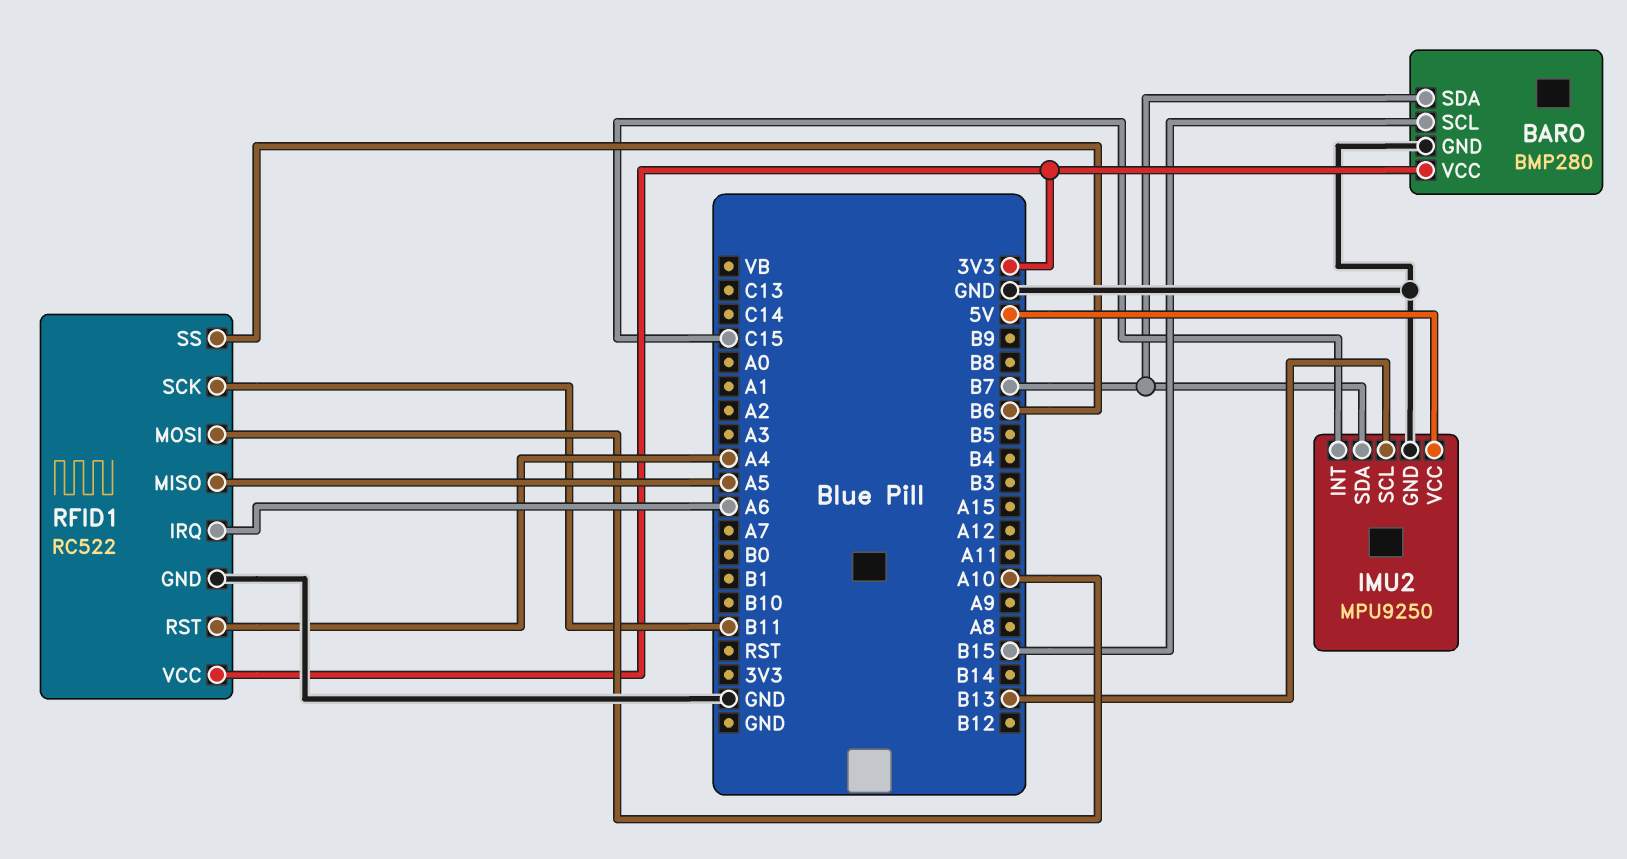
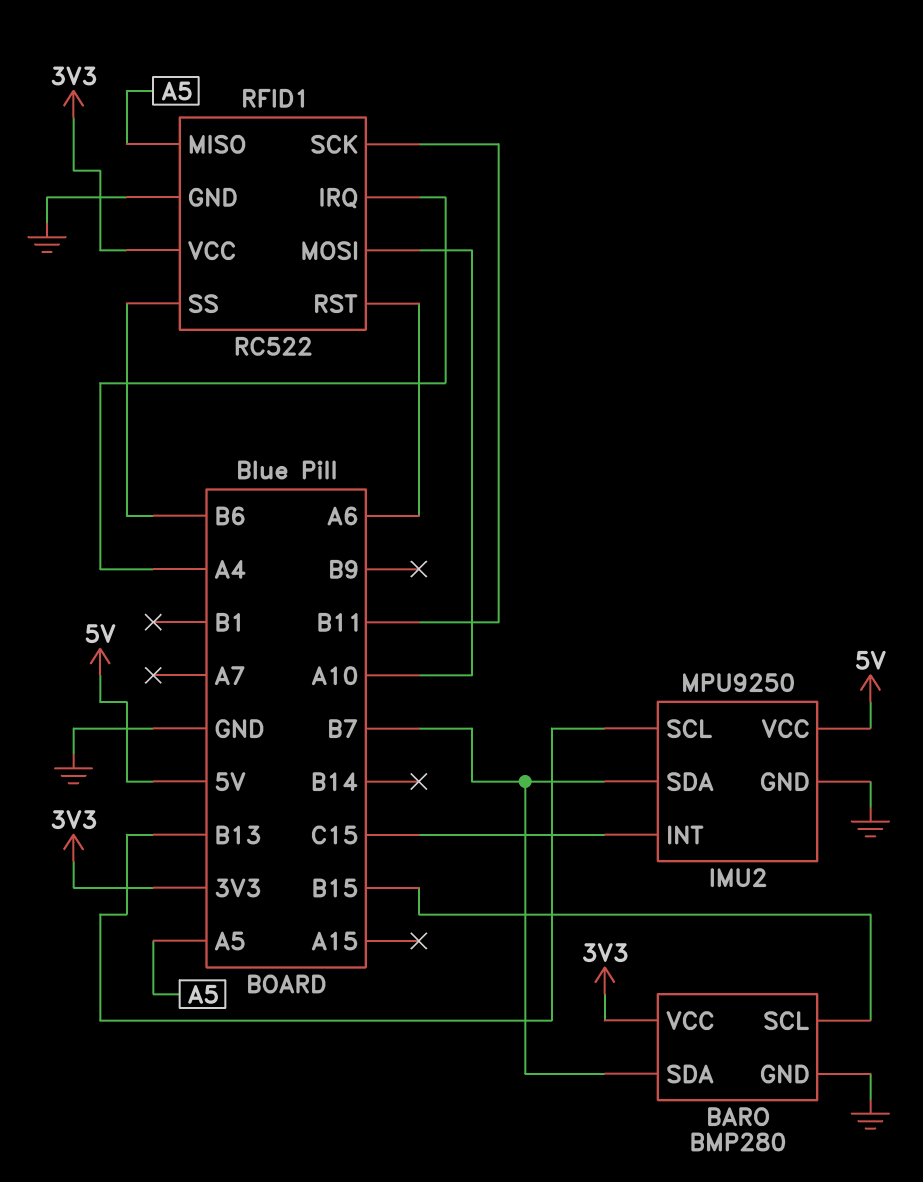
RFID1 pin IRQ: A6 -> A4
RFID1 pin RST: A4 -> A6

